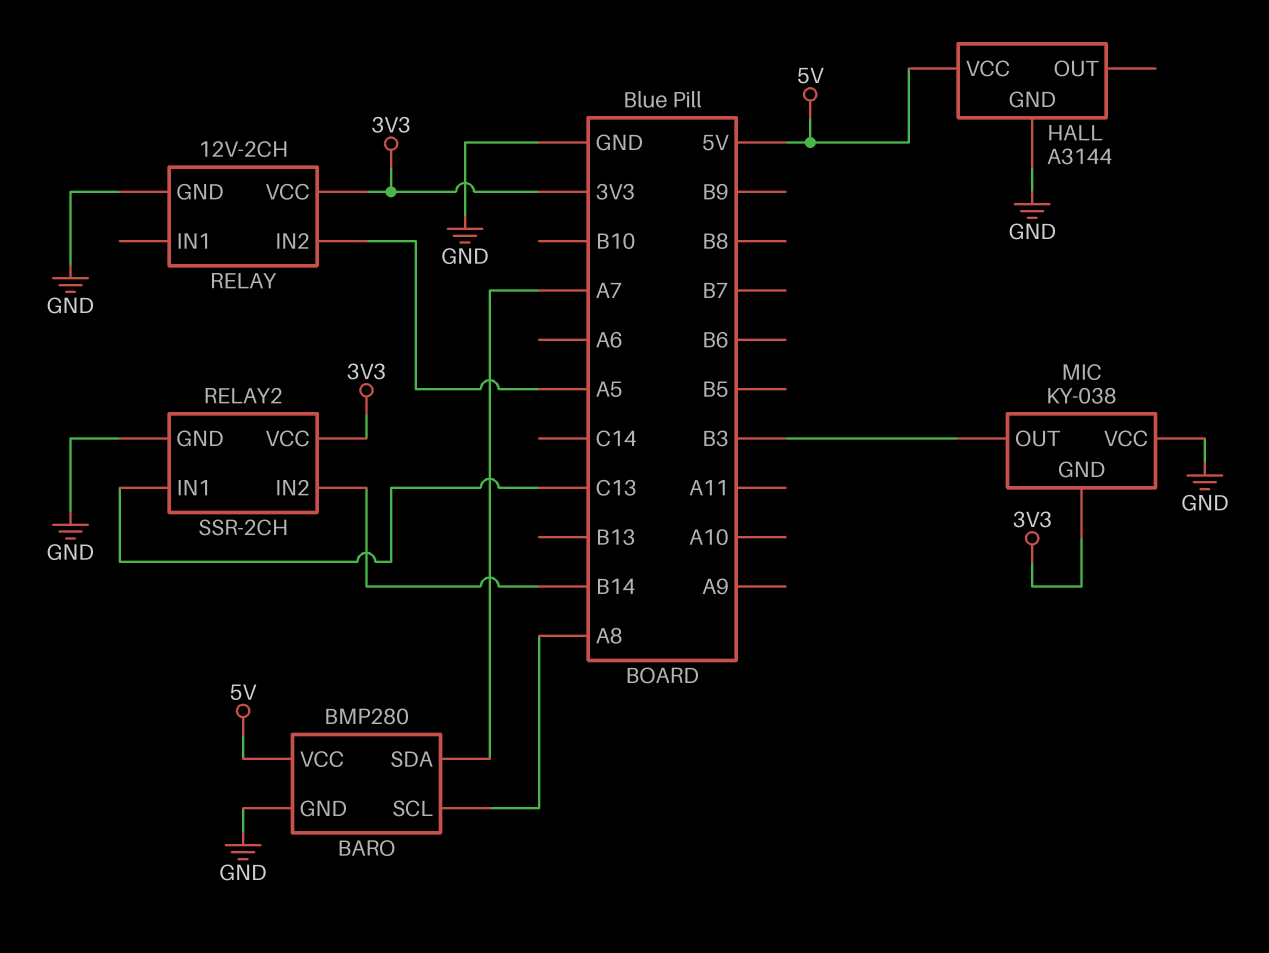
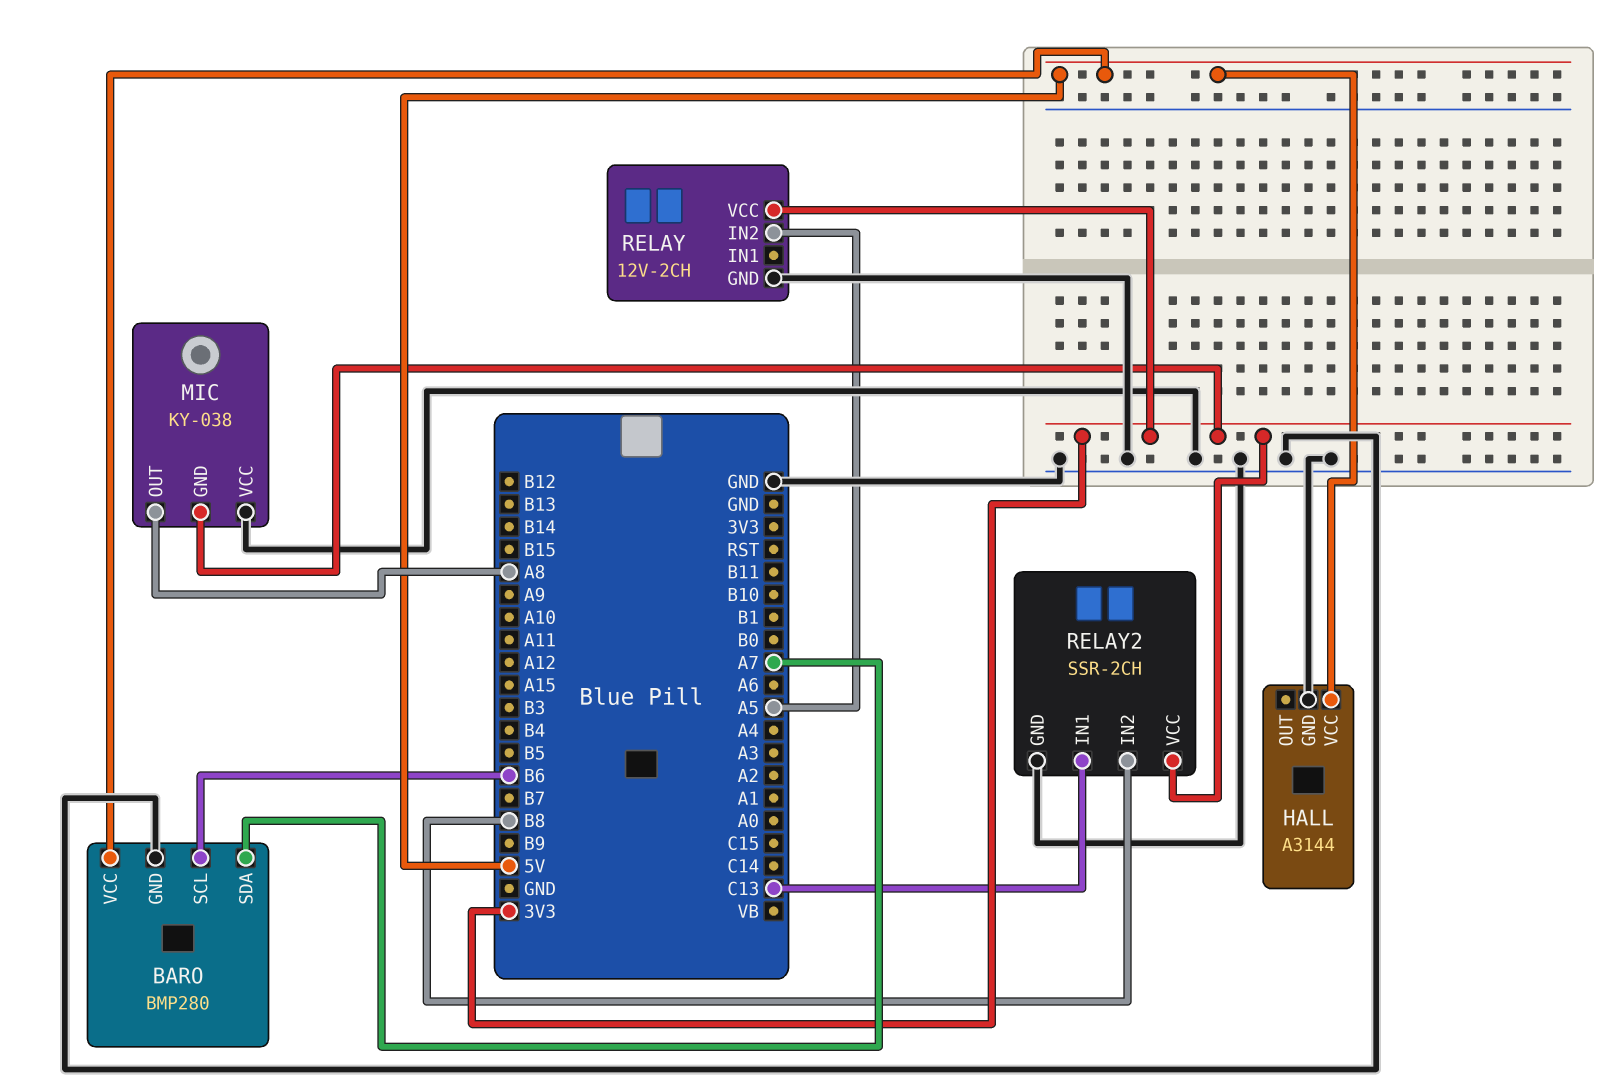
BARO pin SCL: A8 -> B6
MIC pin OUT: B3 -> A8
RELAY2 pin IN2: B14 -> B8

